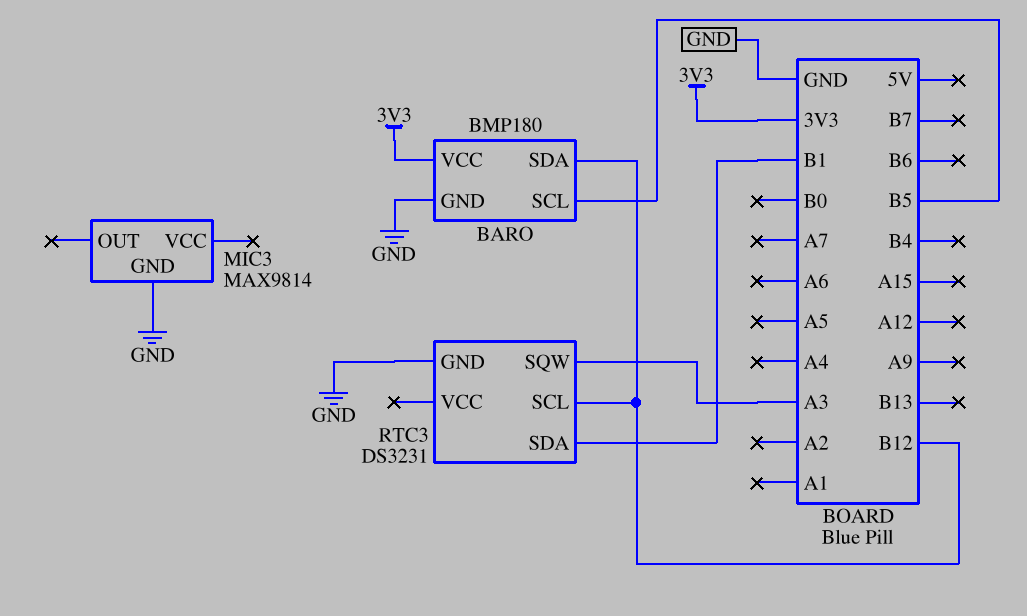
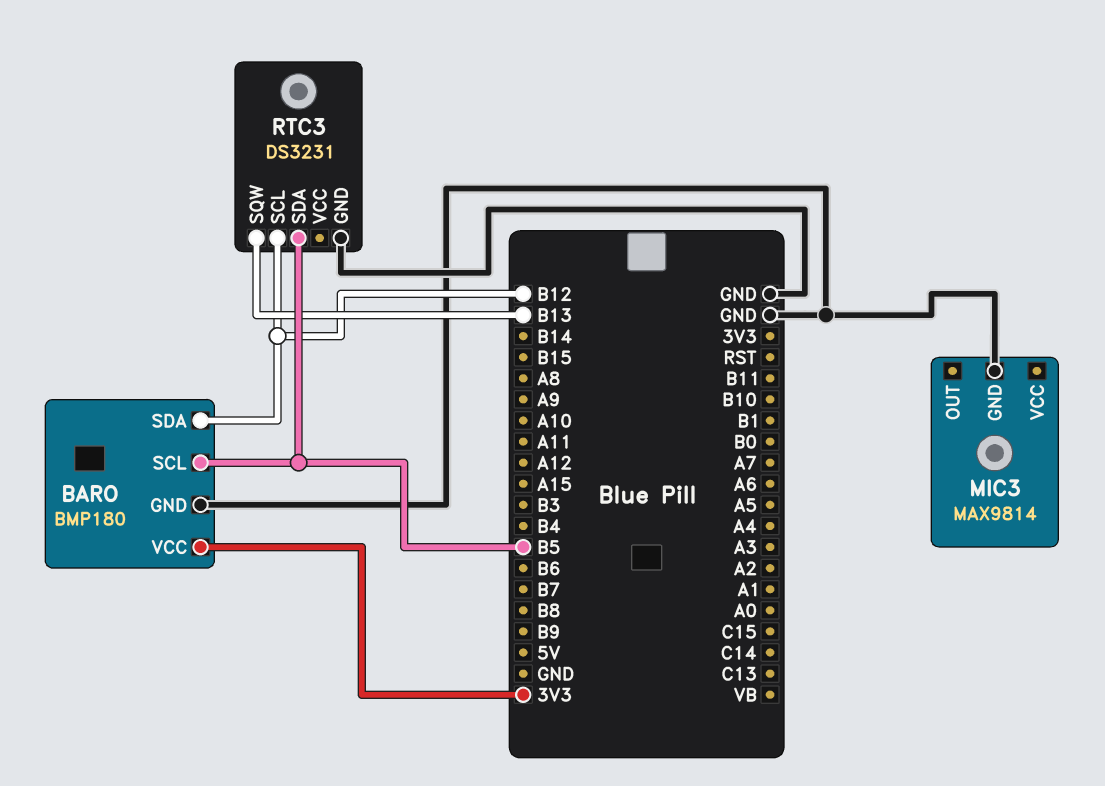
RTC3 pin SDA: B1 -> B5
RTC3 pin SQW: A3 -> B13

